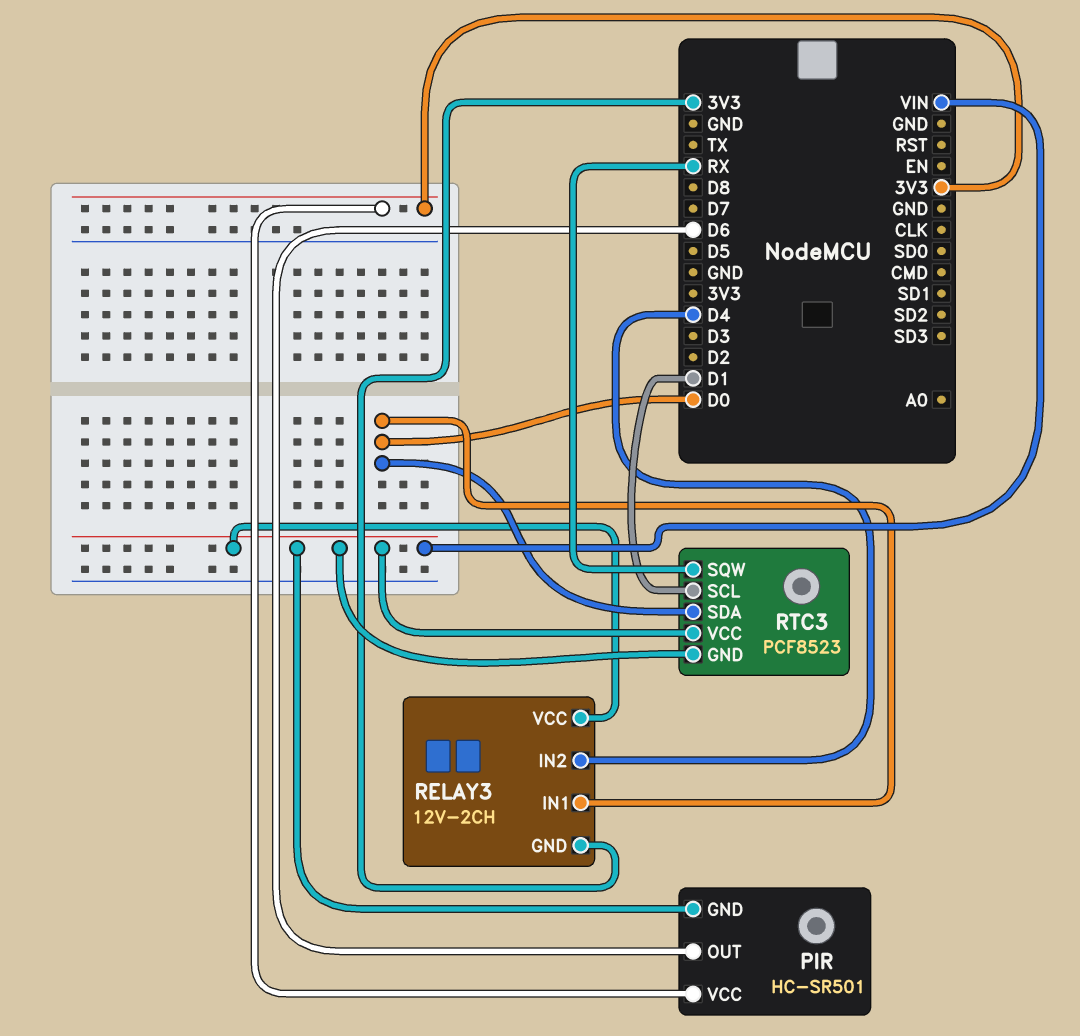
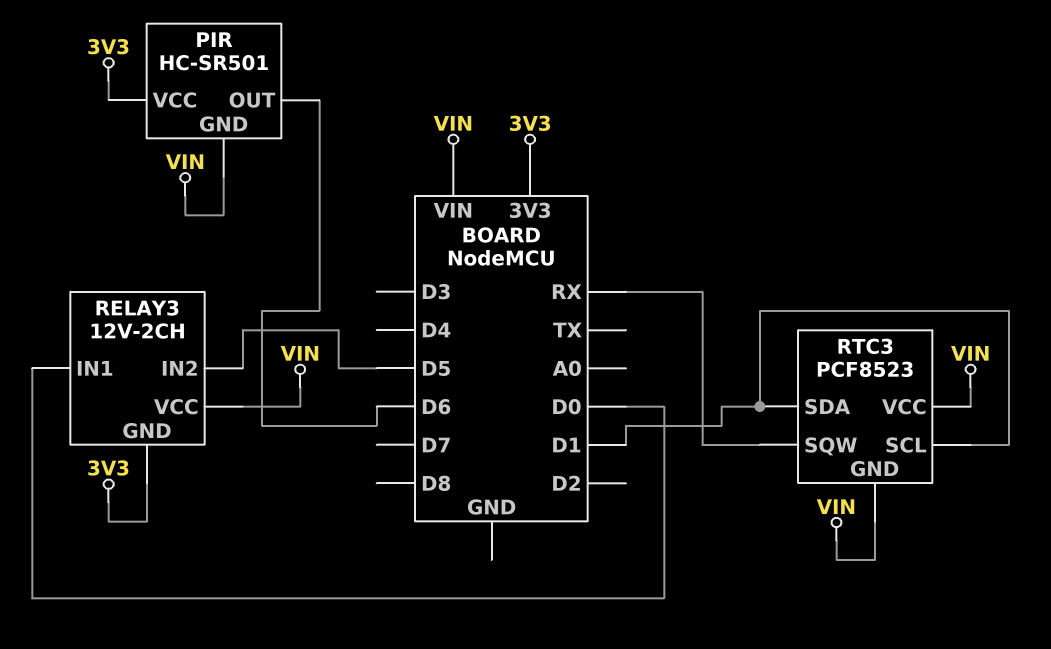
RELAY3 pin IN2: D4 -> D5
RTC3 pin SDA: D0 -> D1

